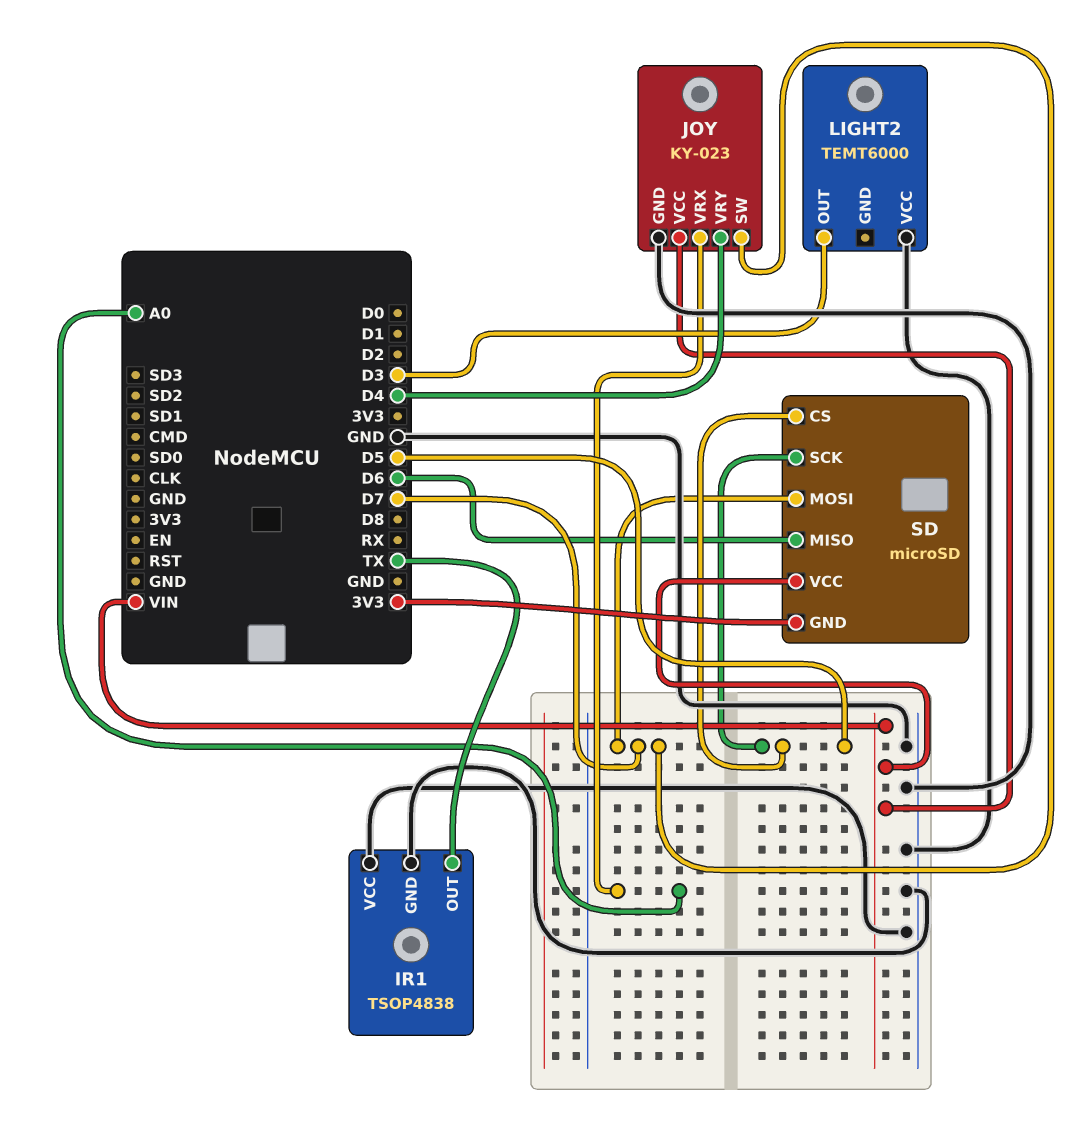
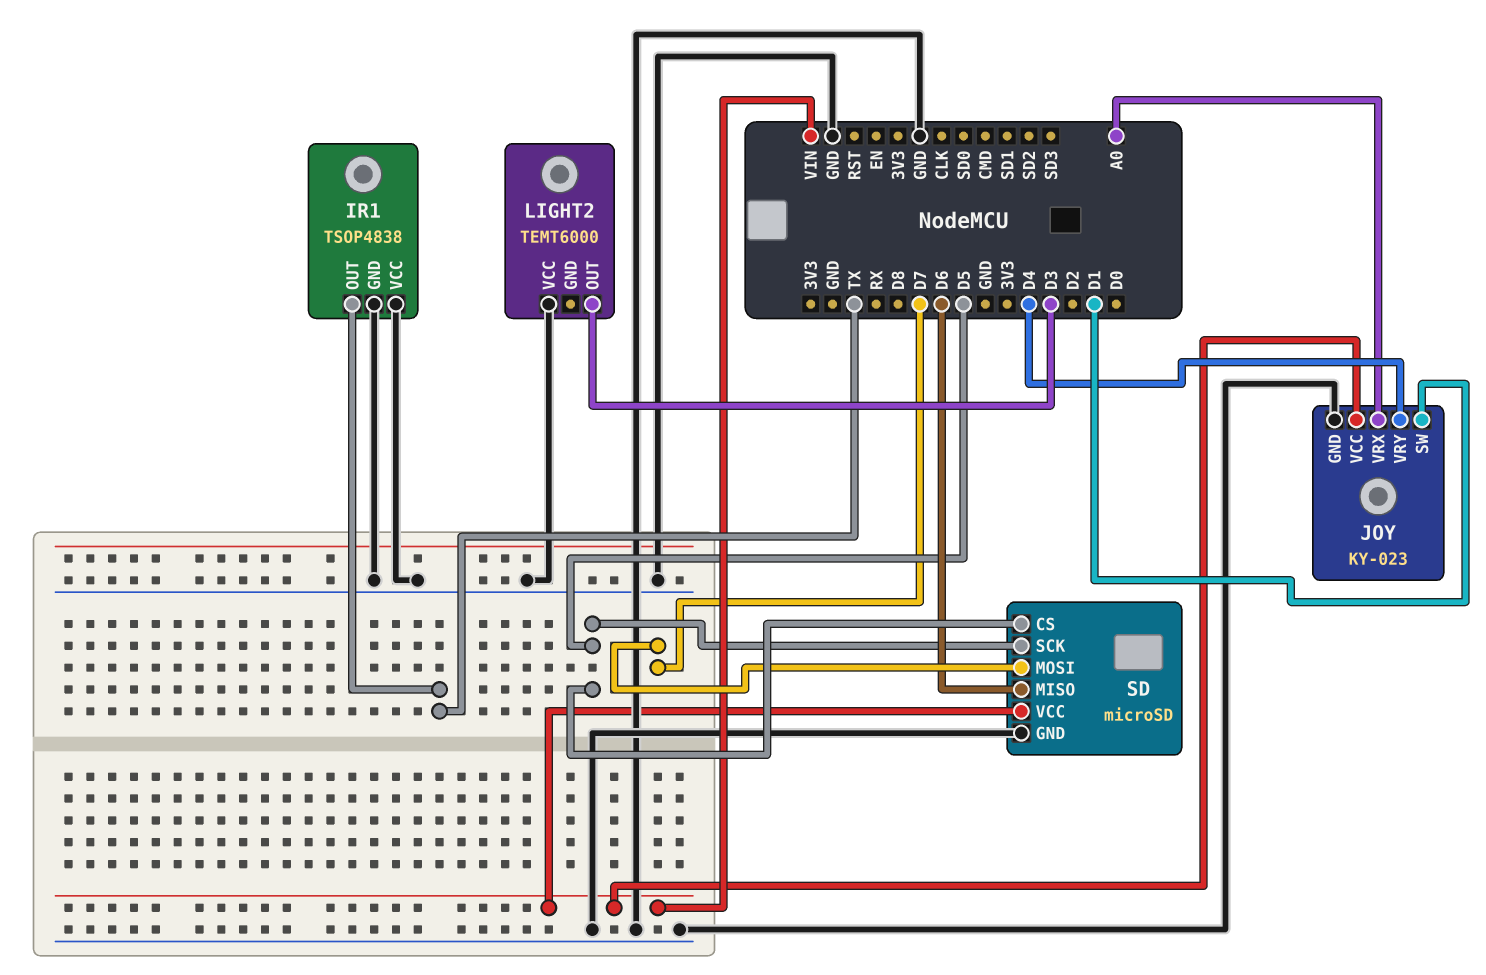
JOY pin SW: D7 -> D1
SD pin GND: 3V3 -> GND

